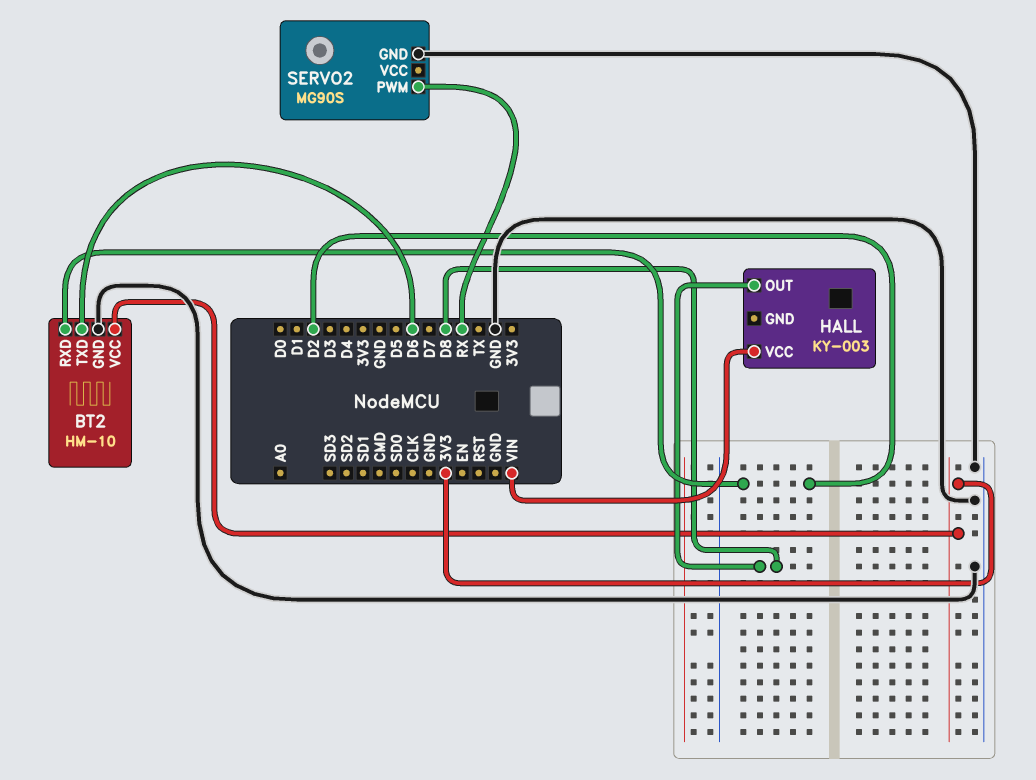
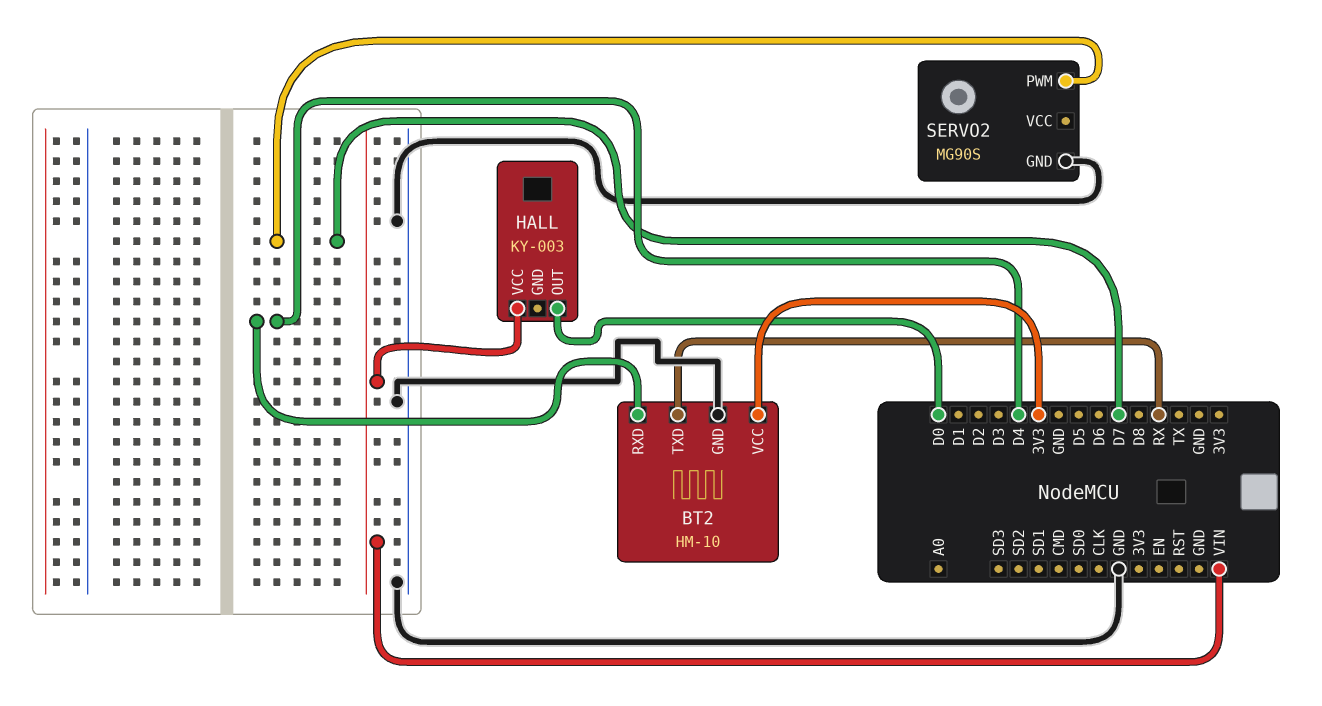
BT2 pin RXD: D2 -> D4
BT2 pin TXD: D6 -> RX
HALL pin OUT: D8 -> D0
SERVO2 pin PWM: RX -> D7

